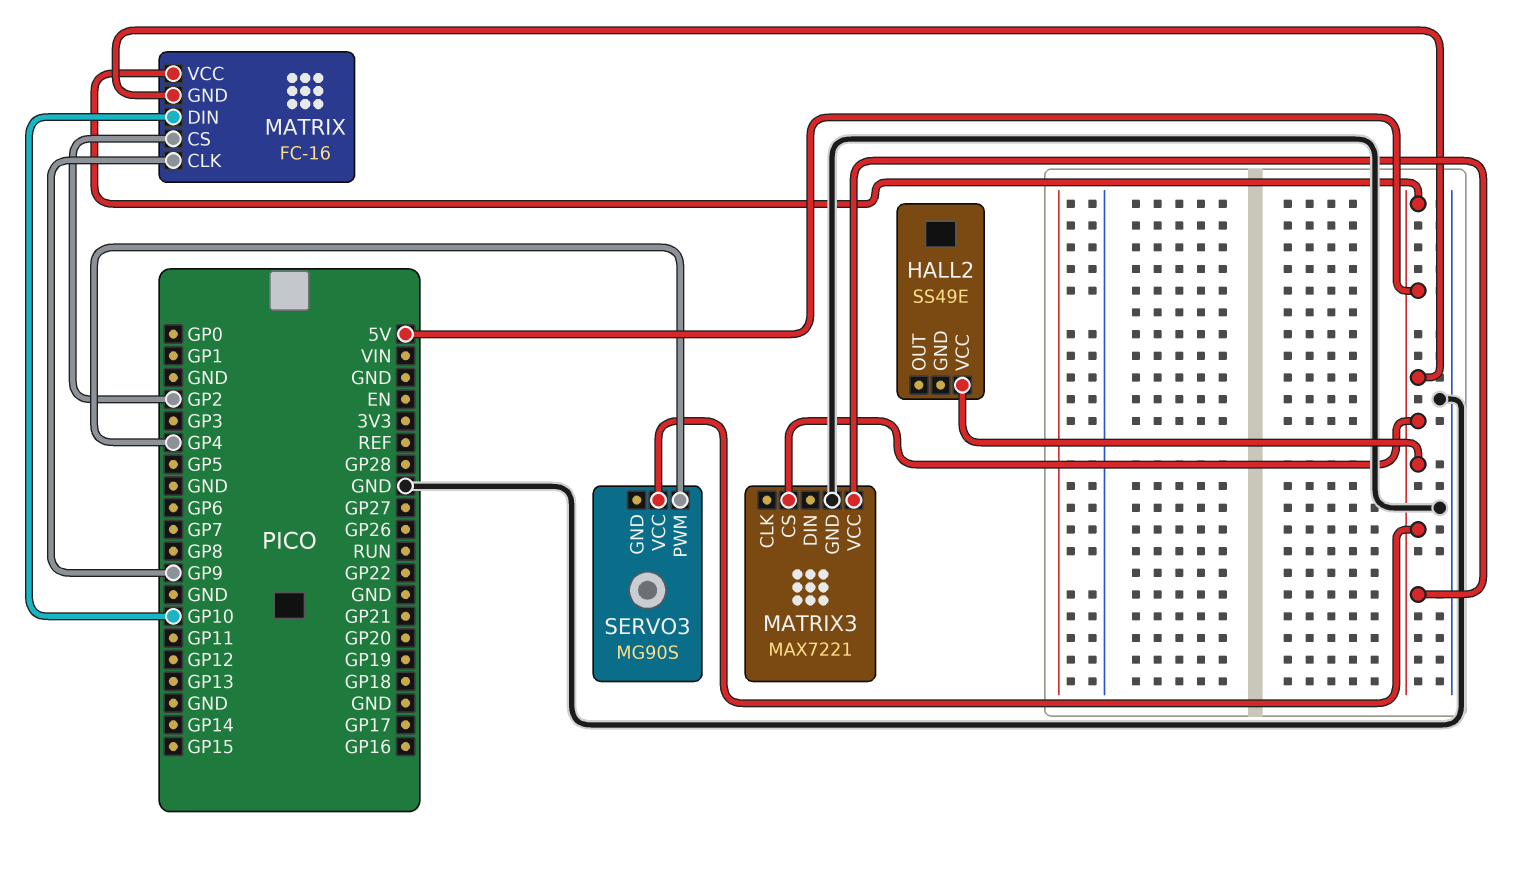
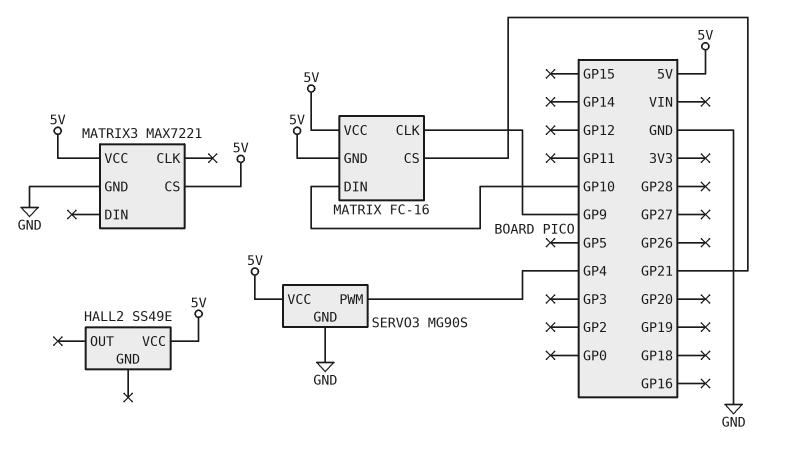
MATRIX pin CS: GP2 -> GP21
SERVO3 pin GND: none -> GND

